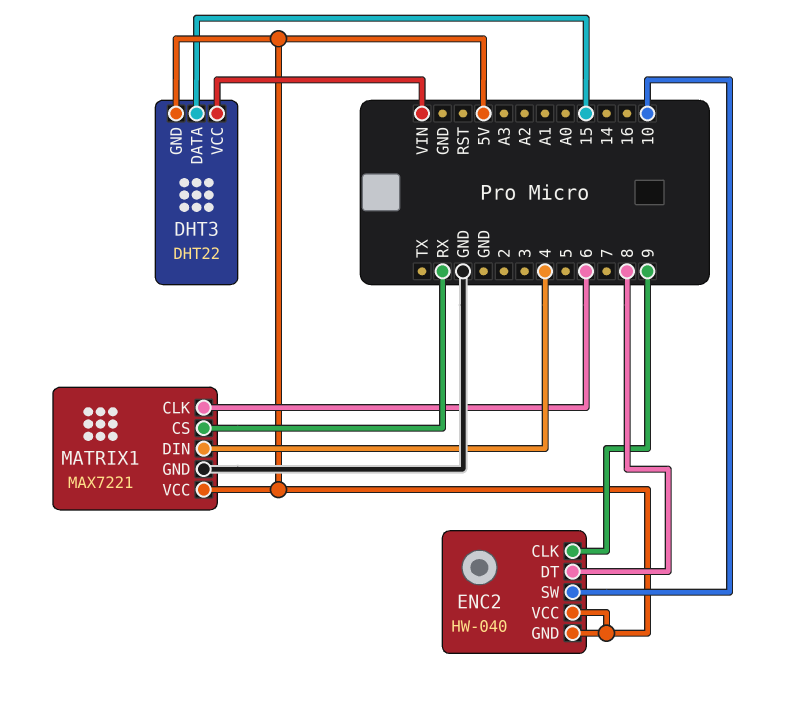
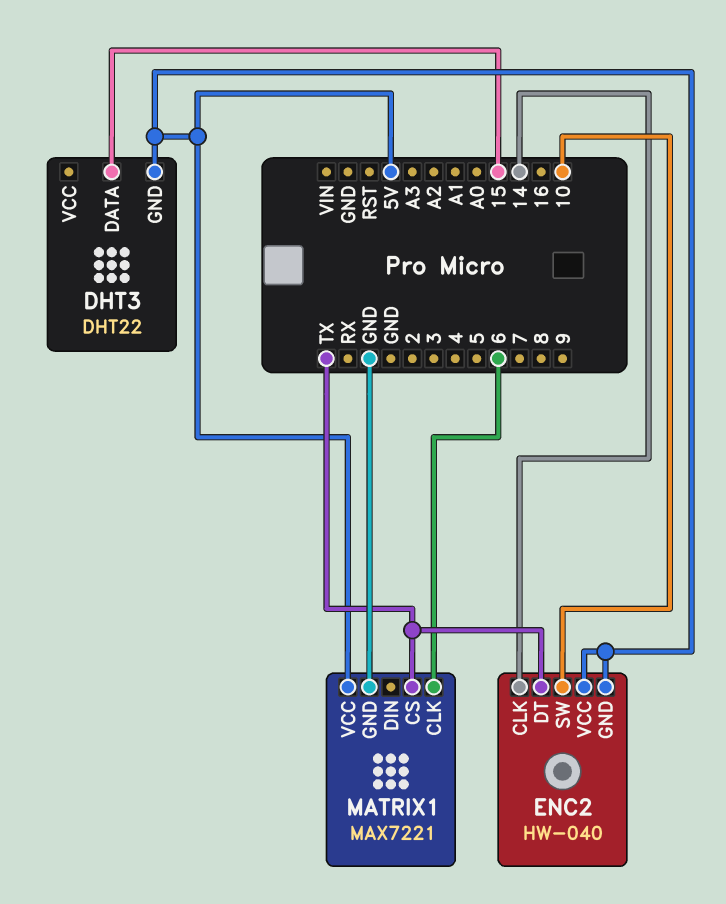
DHT3 pin VCC: VIN -> none
ENC2 pin CLK: 9 -> 14
ENC2 pin DT: 8 -> TX
MATRIX1 pin CS: RX -> TX
MATRIX1 pin DIN: 4 -> none

